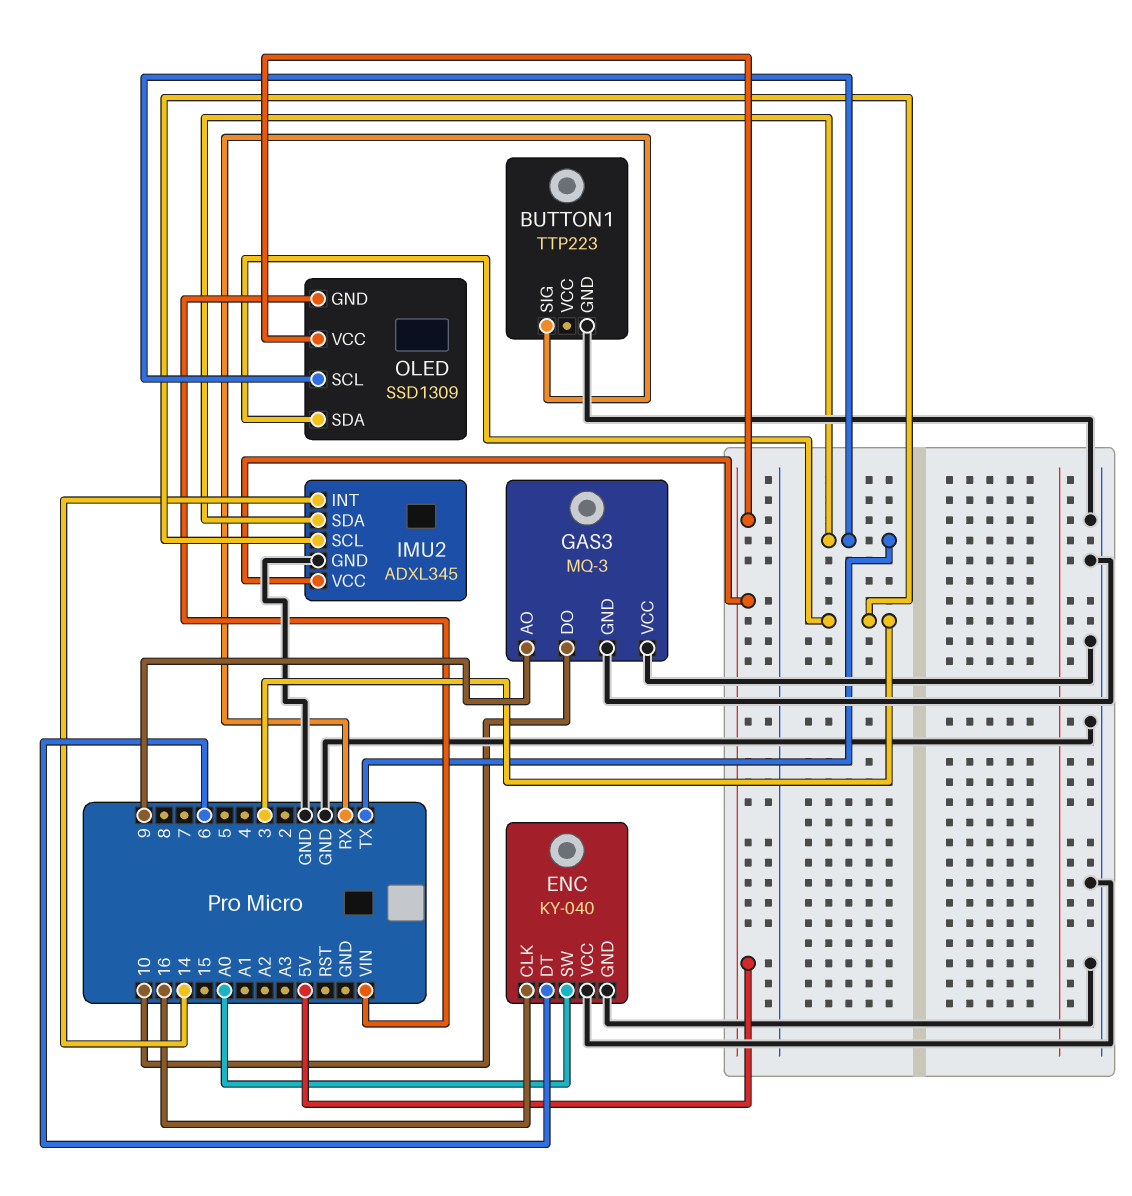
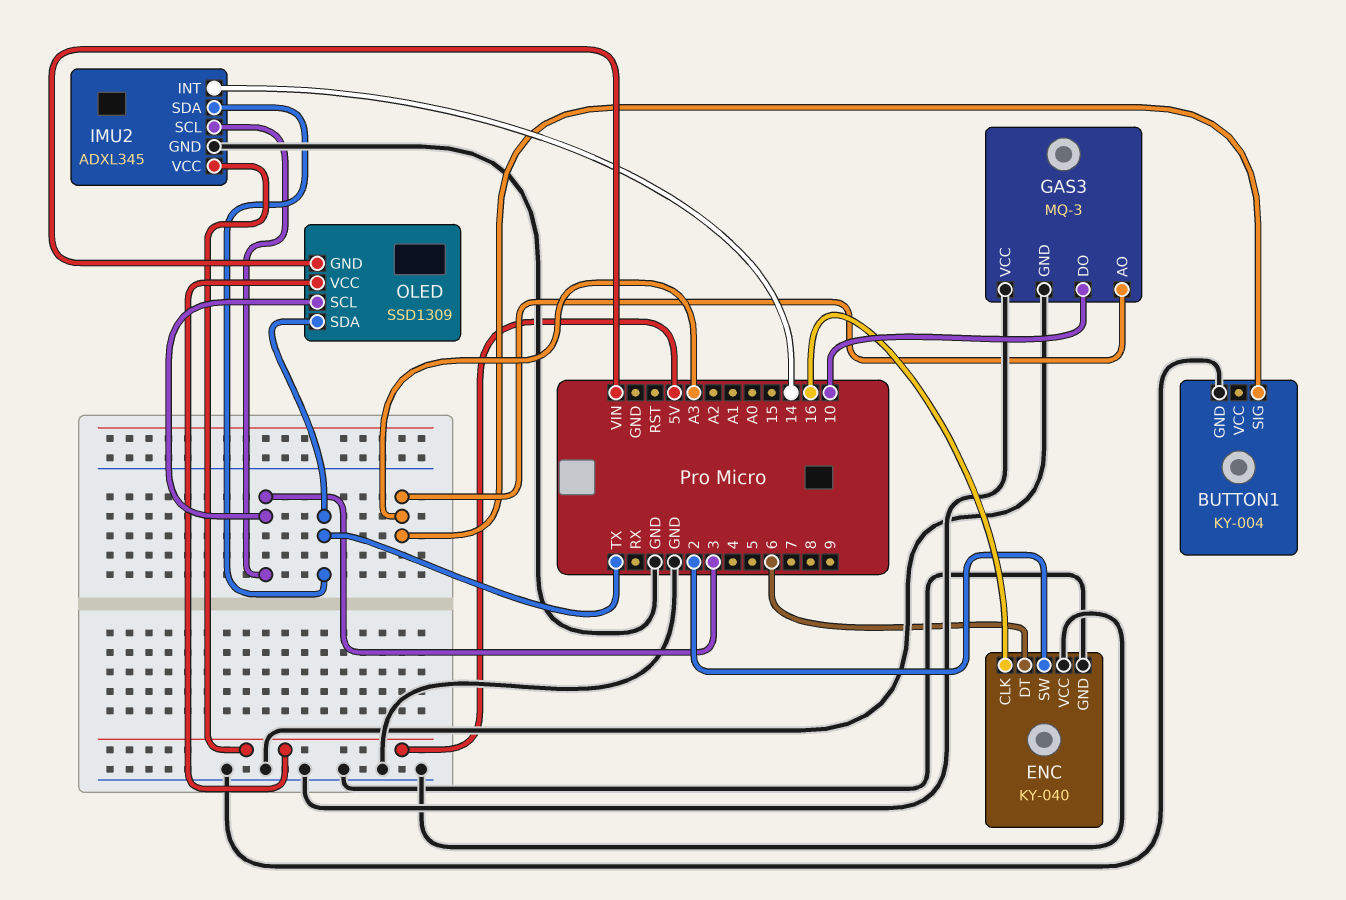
BUTTON1: TTP223 -> KY-004
BUTTON1 pin SIG: RX -> A3
ENC pin SW: A0 -> 2
GAS3 pin AO: 9 -> A3
OLED pin SCL: TX -> 3
OLED pin SDA: 3 -> TX

